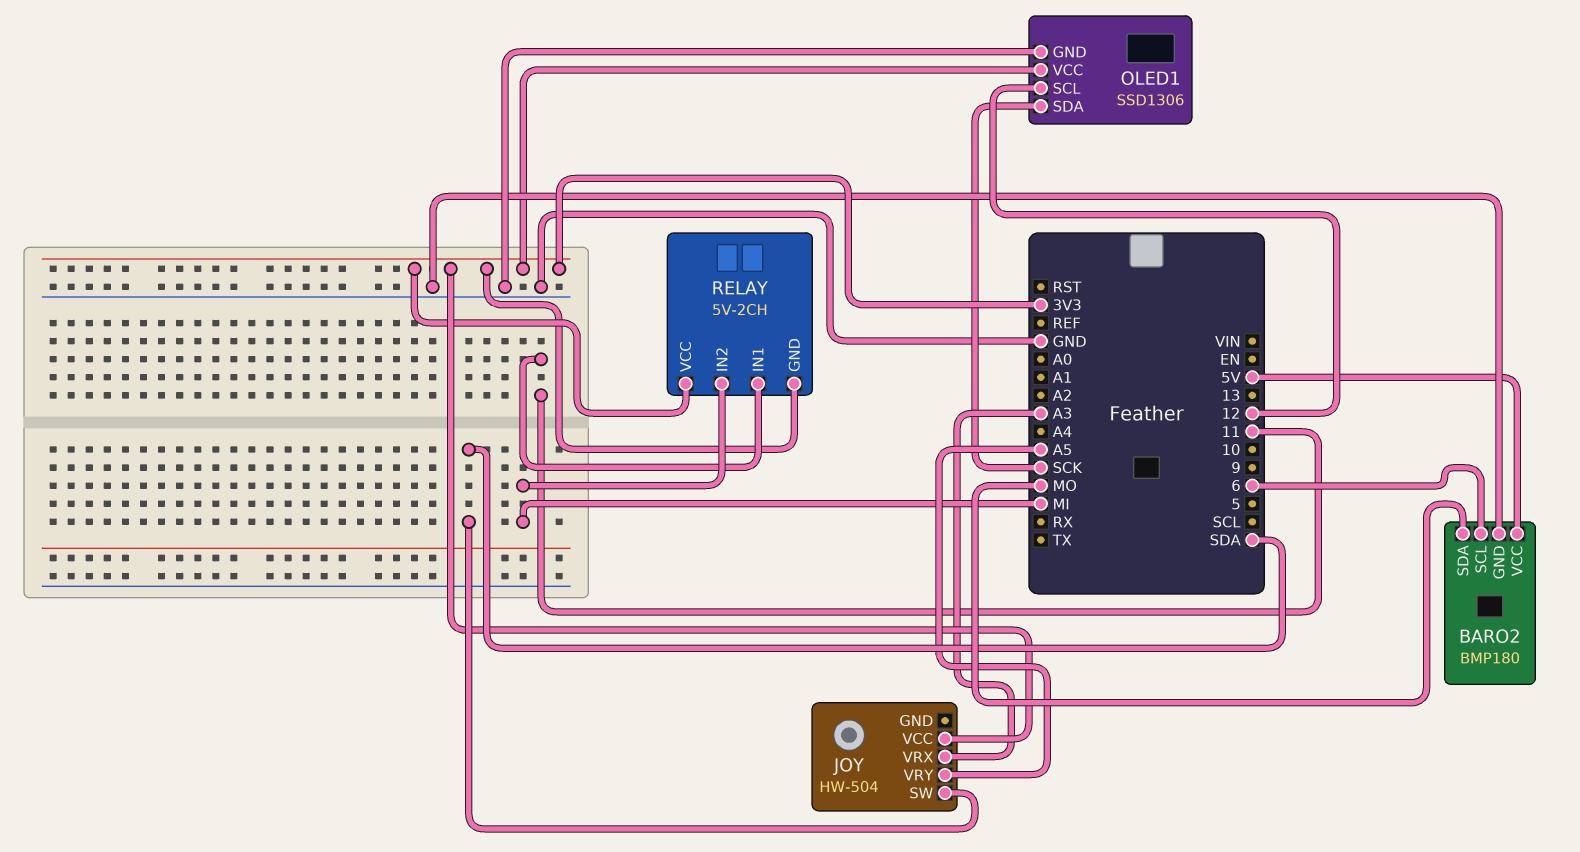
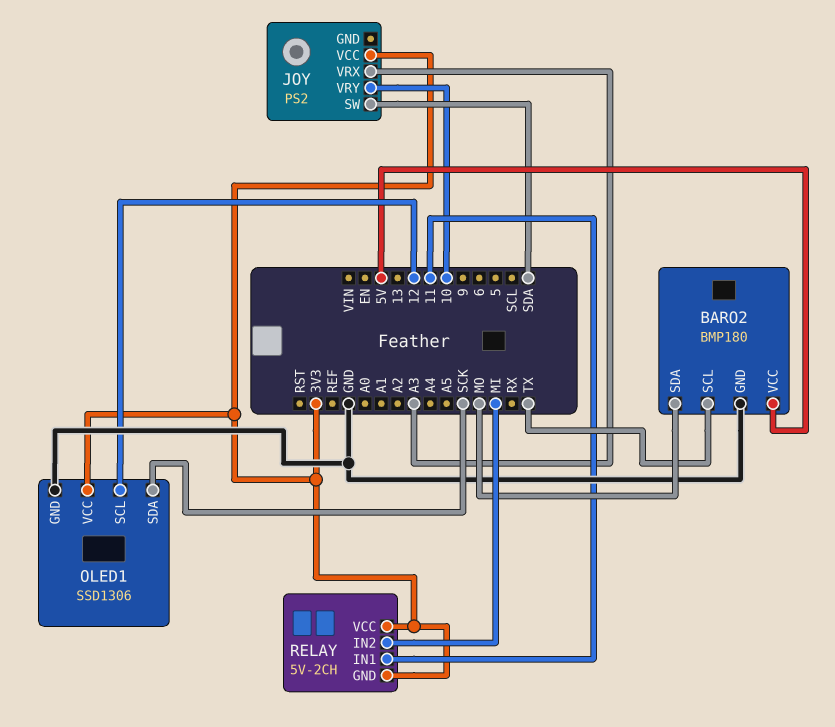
BARO2 pin SCL: 6 -> TX
JOY: HW-504 -> PS2
JOY pin VRY: A5 -> 10

